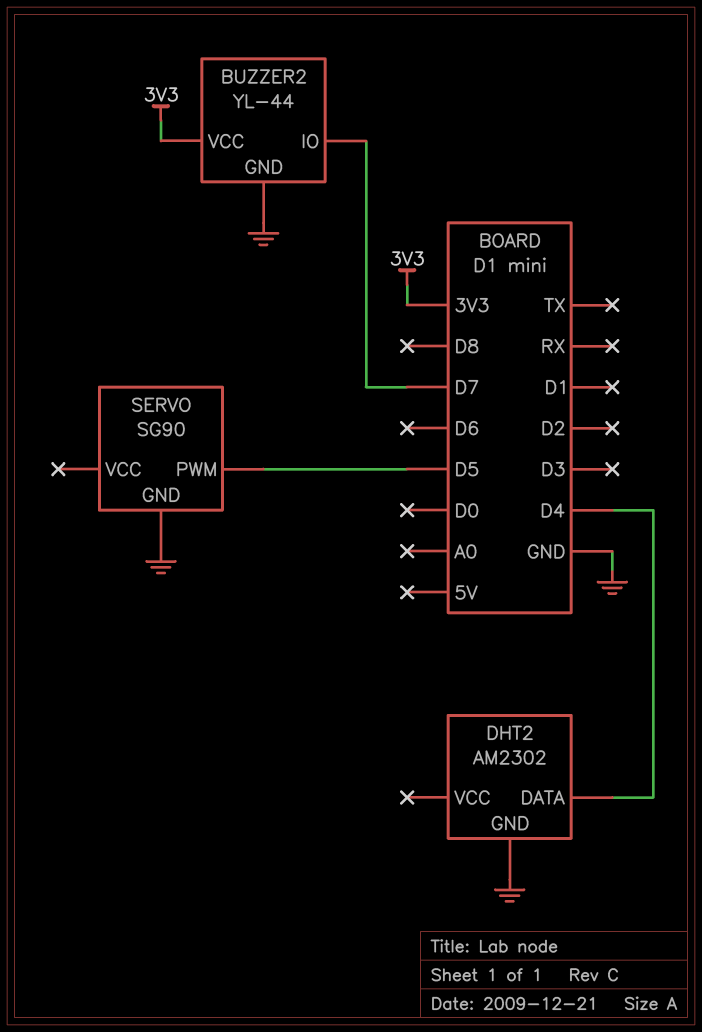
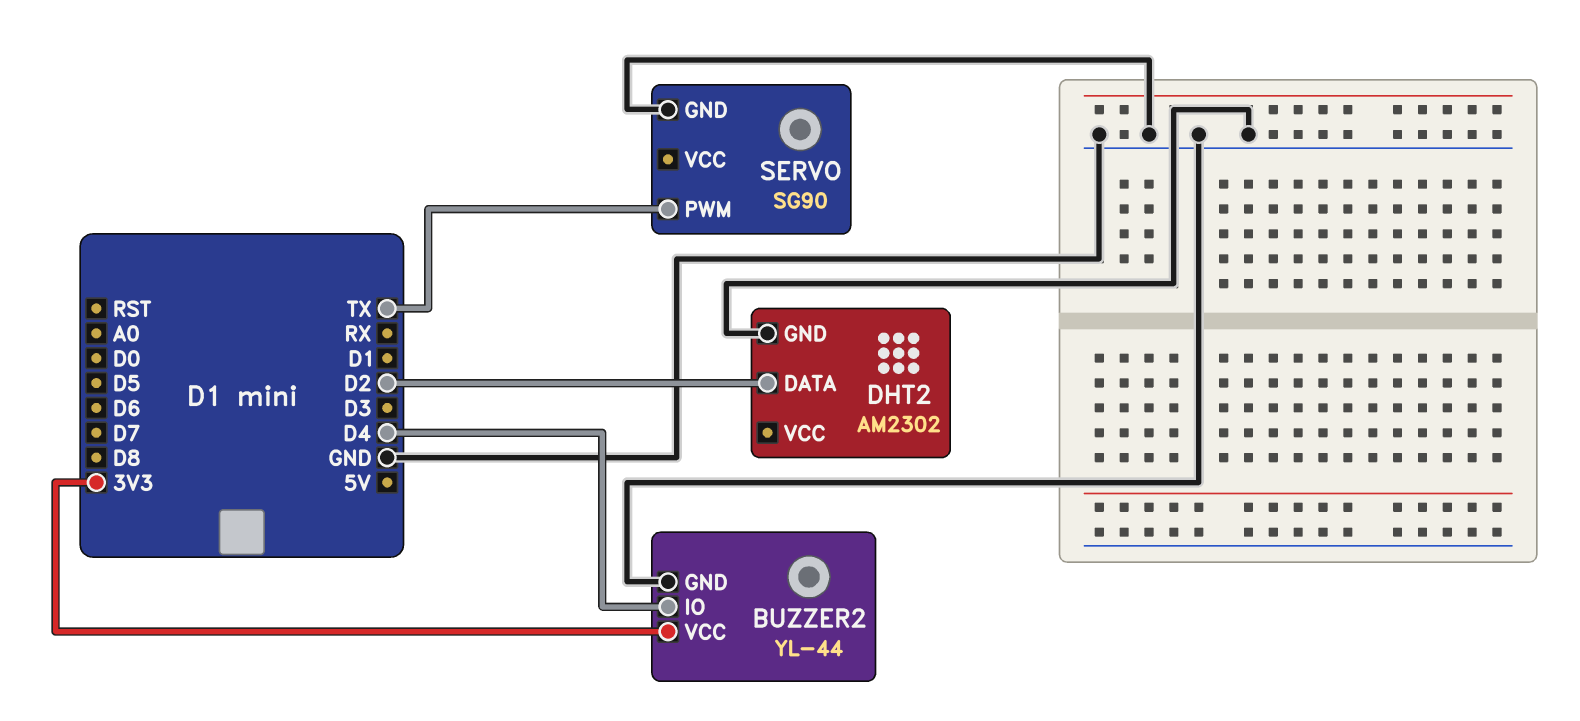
BUZZER2 pin IO: D7 -> D4
DHT2 pin DATA: D4 -> D2
SERVO pin PWM: D5 -> TX

